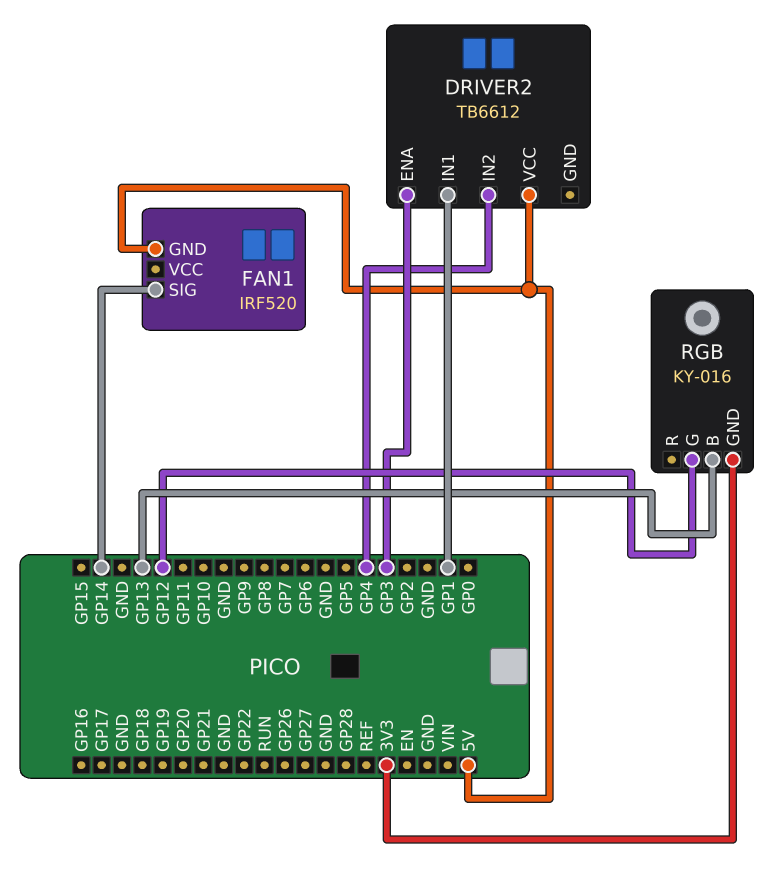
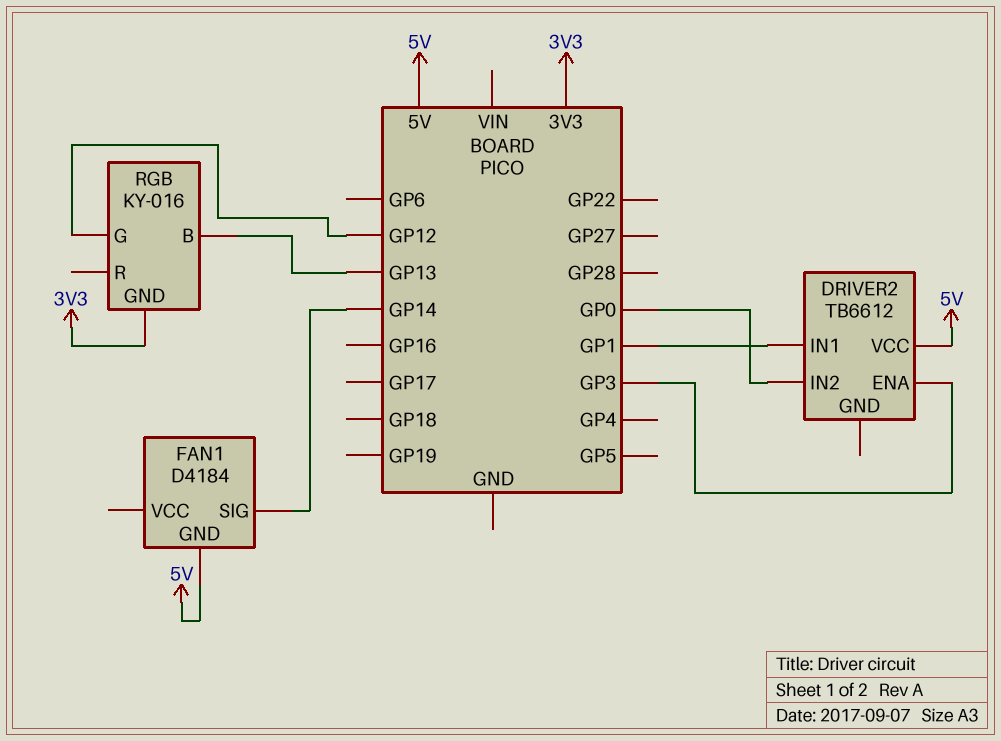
DRIVER2 pin IN2: GP4 -> GP0
FAN1: IRF520 -> D4184

